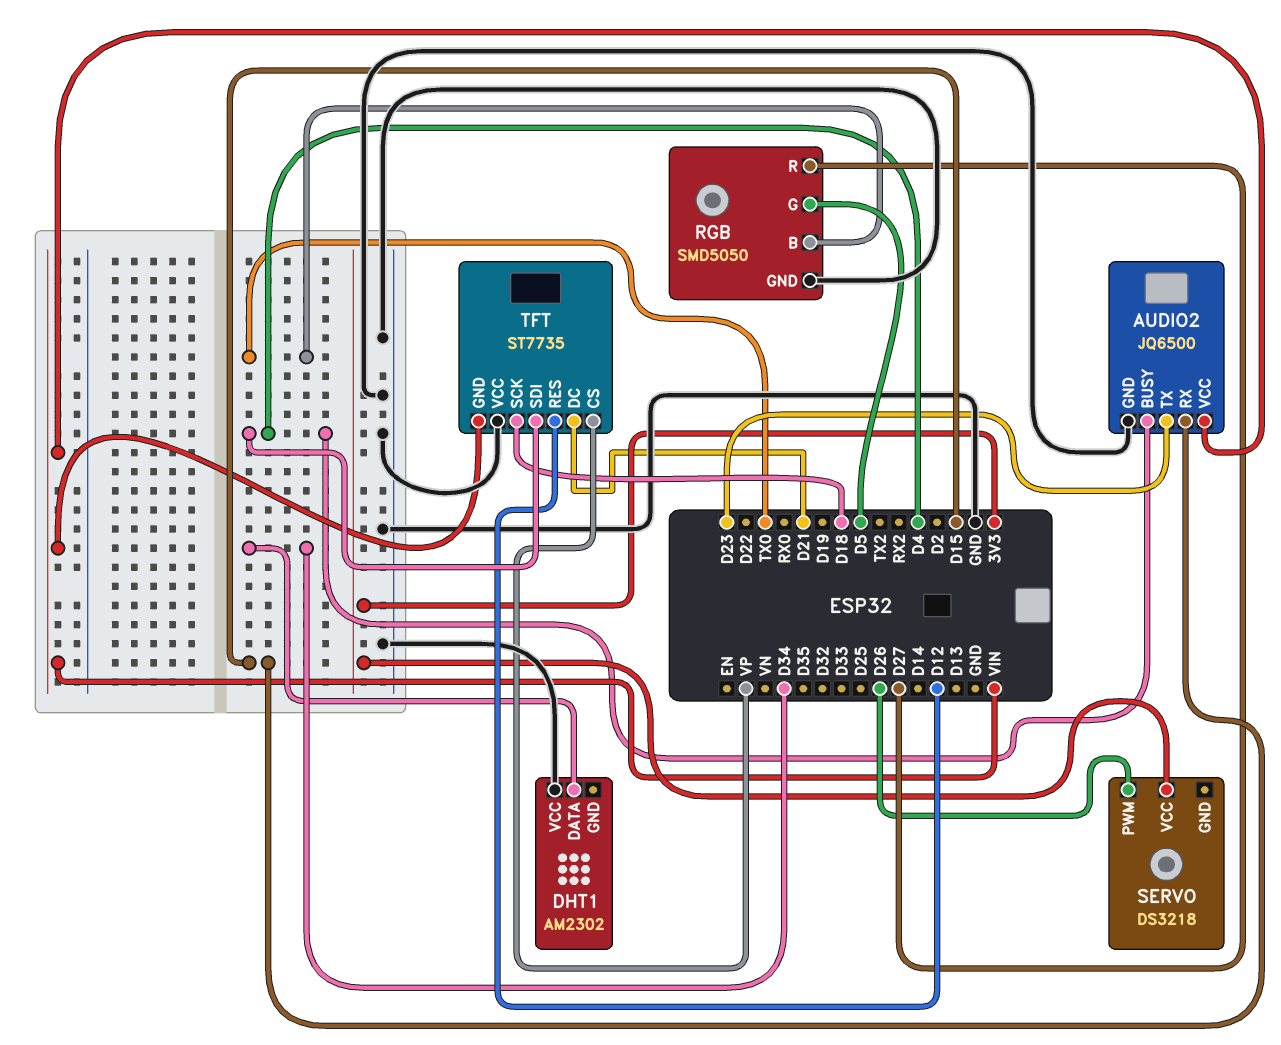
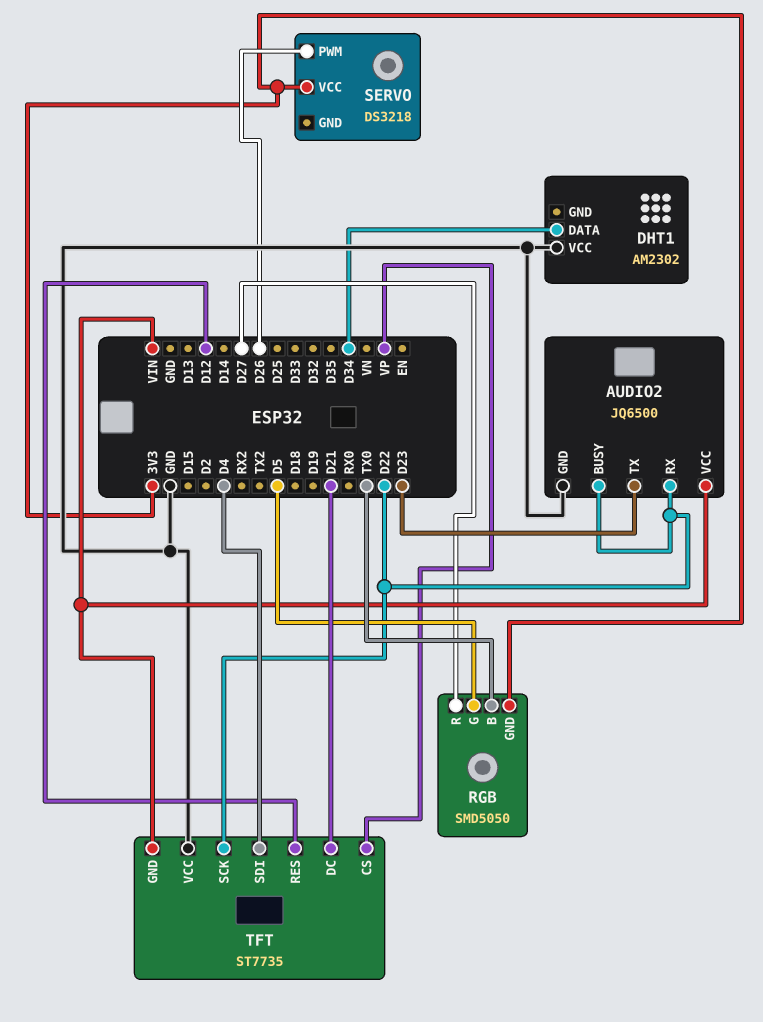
AUDIO2 pin BUSY: D4 -> D22
AUDIO2 pin RX: D15 -> D22
RGB pin GND: GND -> 3V3
TFT pin SCK: D18 -> D22

